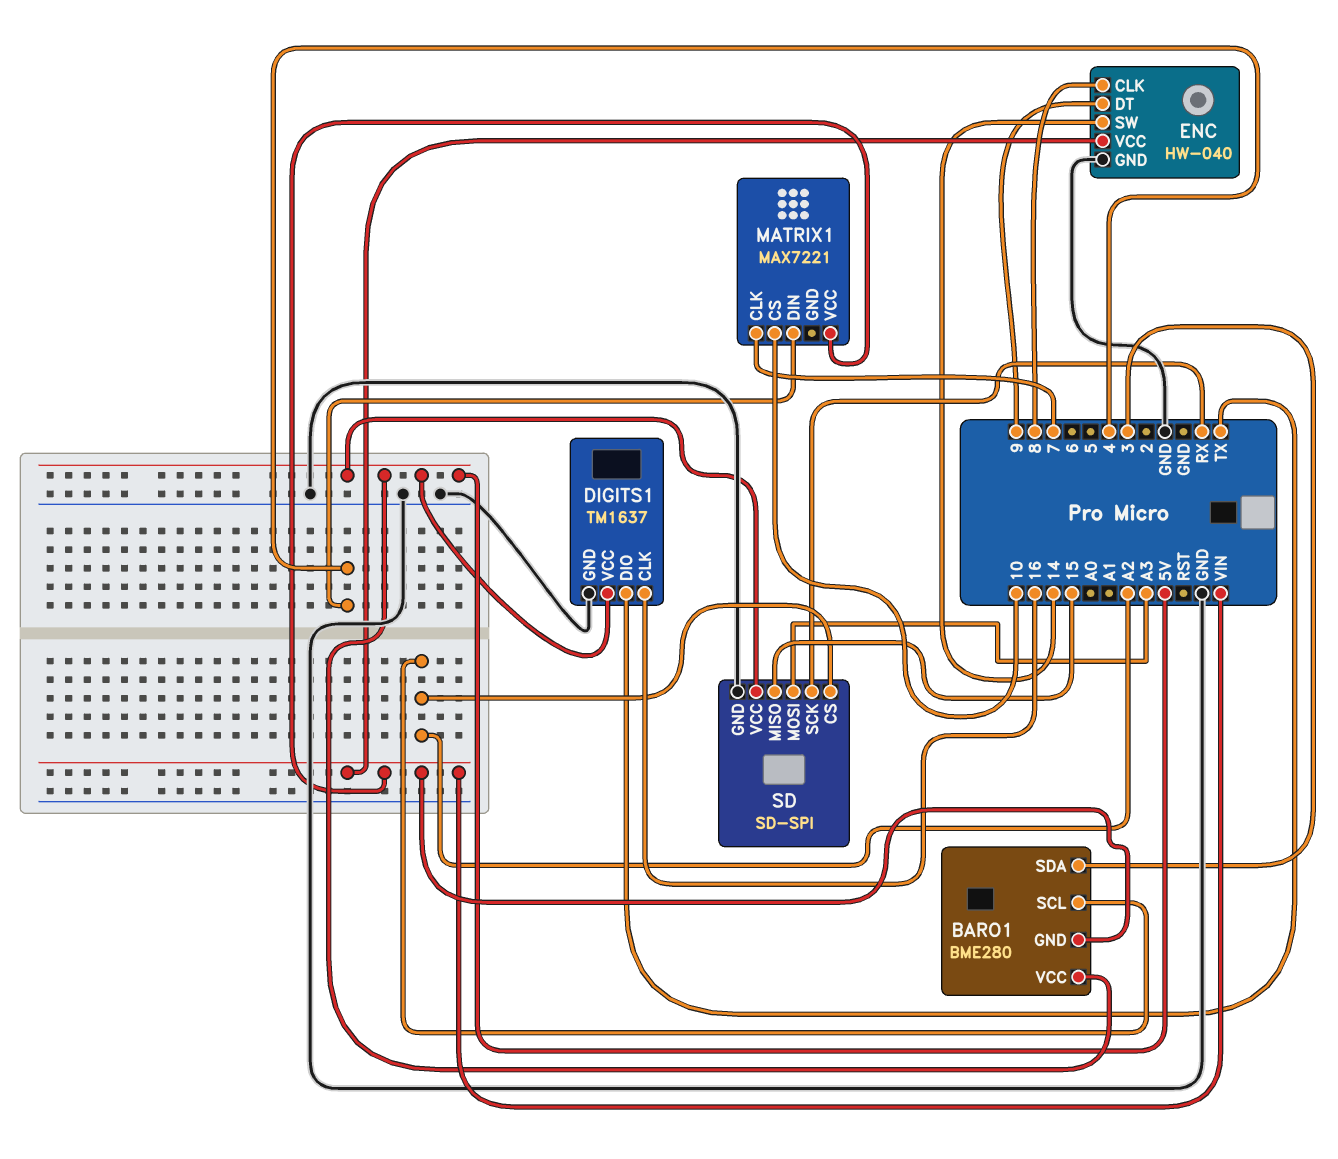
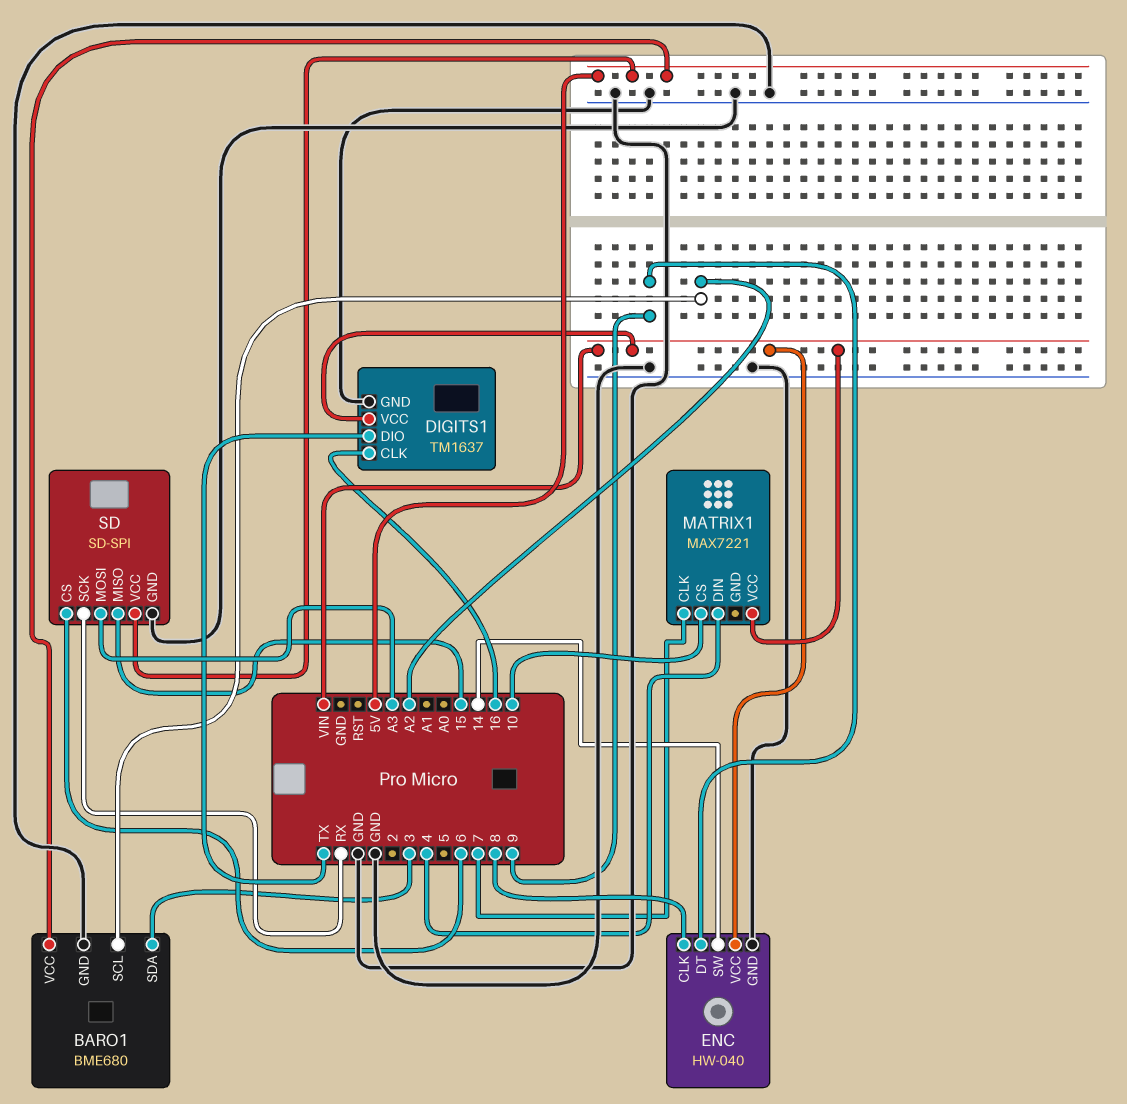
BARO1: BME280 -> BME680
BARO1 pin GND: VIN -> GND
DIGITS1 pin VCC: 5V -> VIN
SD pin CS: A2 -> 6

